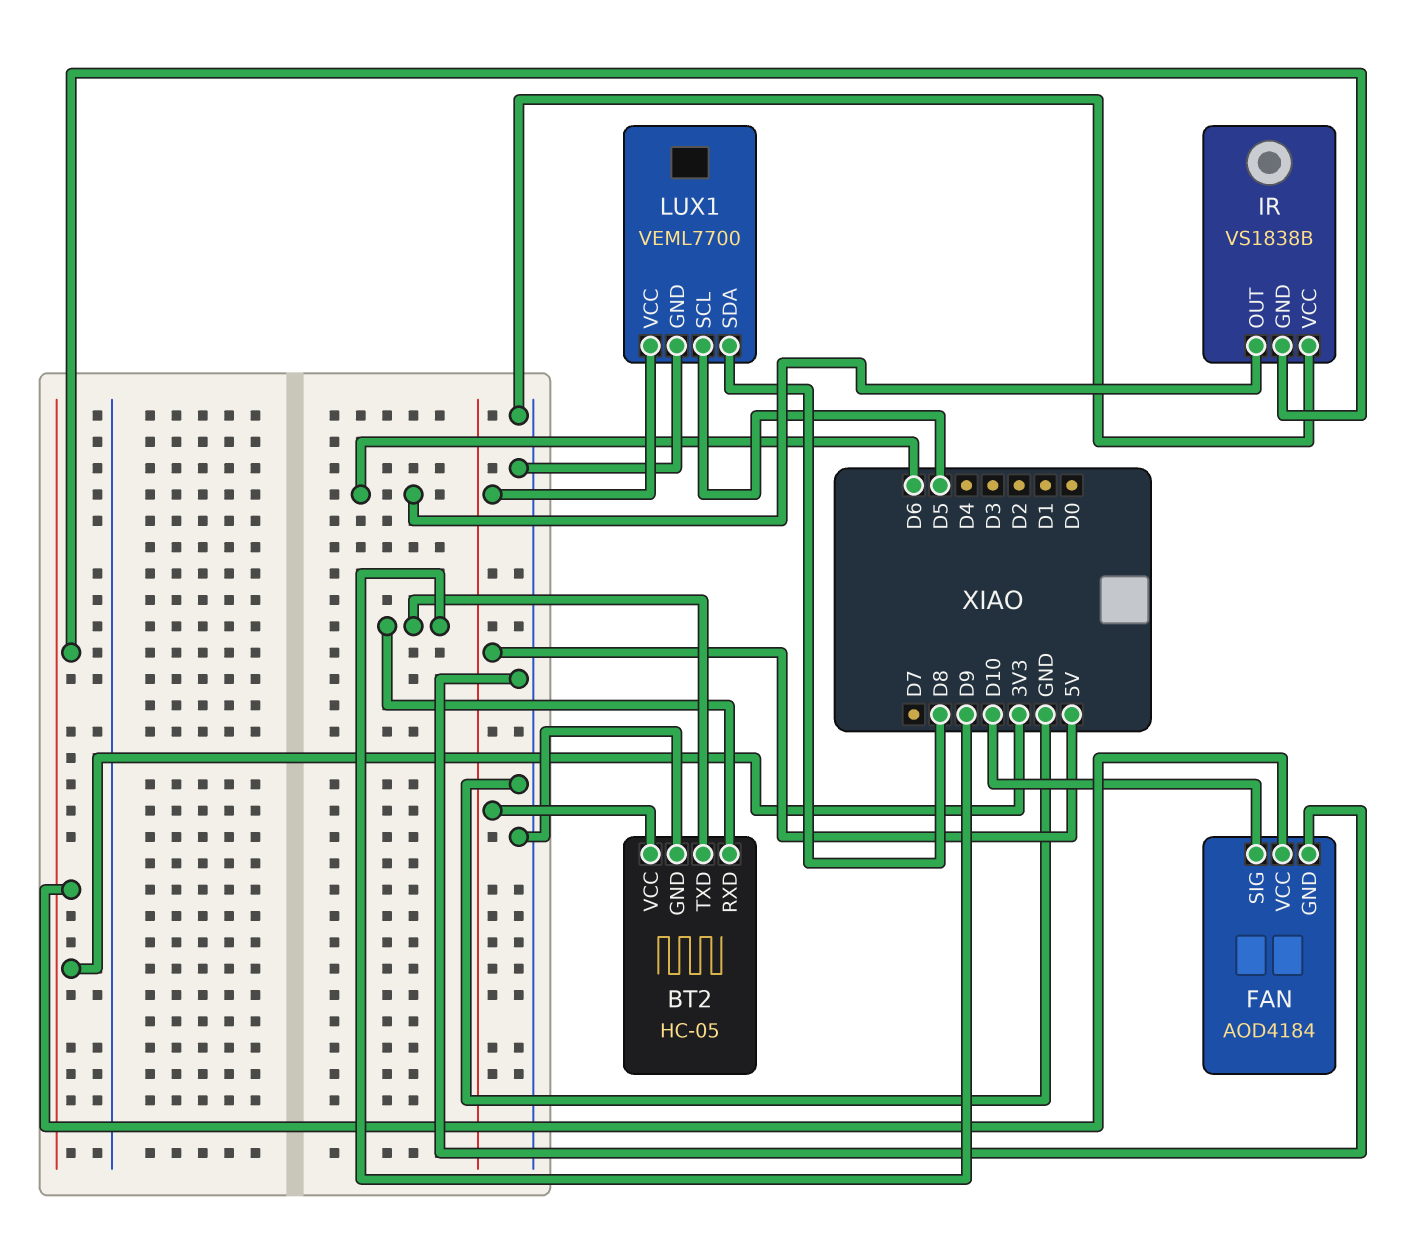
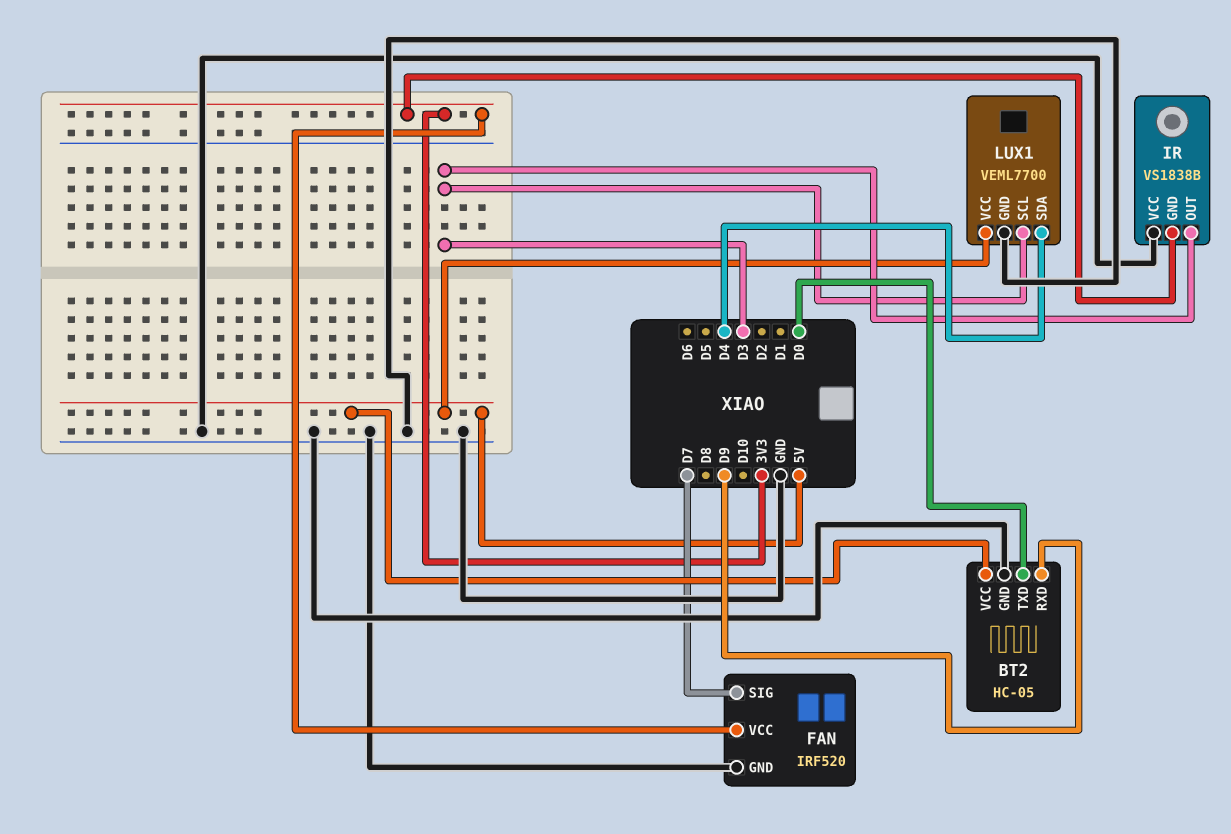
BT2 pin TXD: D9 -> D0
FAN: AOD4184 -> IRF520
FAN pin SIG: D10 -> D7
IR pin OUT: D6 -> D3
LUX1 pin SCL: D5 -> D3
LUX1 pin SDA: D8 -> D4

